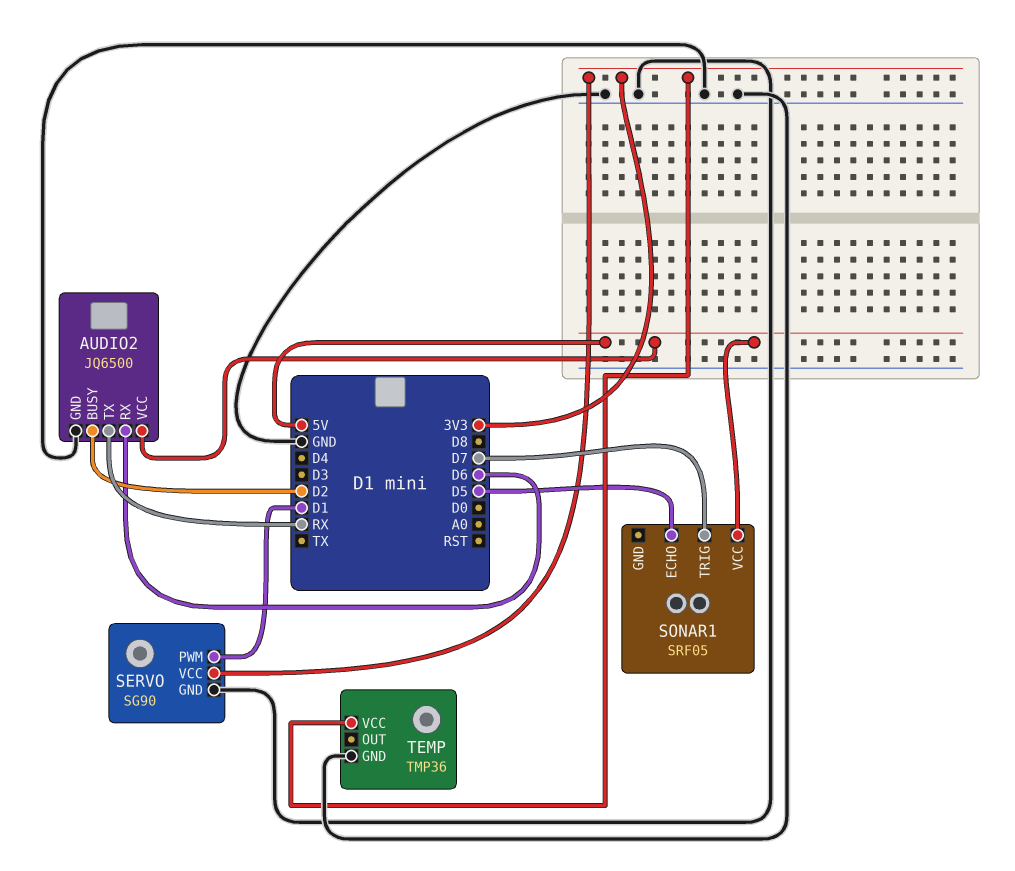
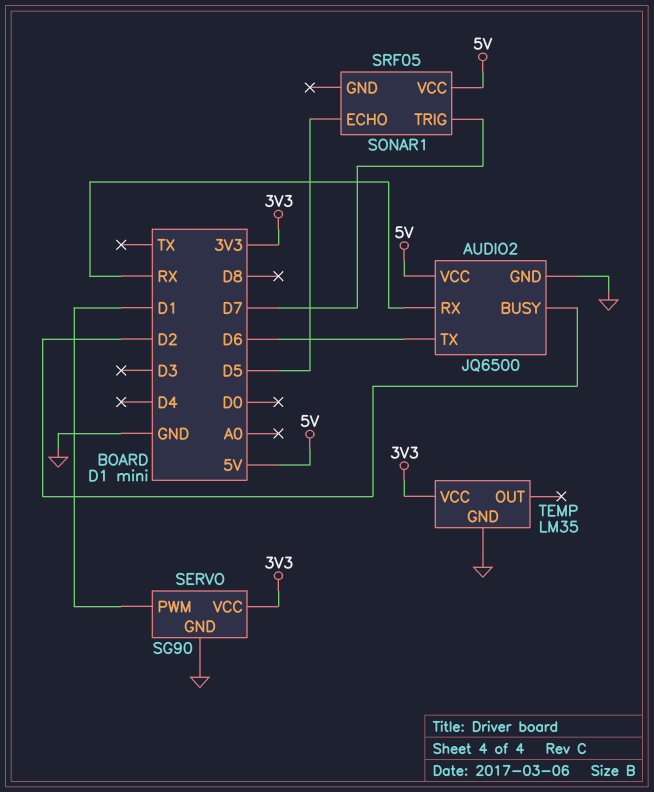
AUDIO2 pin RX: D6 -> RX
AUDIO2 pin TX: RX -> D6
TEMP: TMP36 -> LM35

